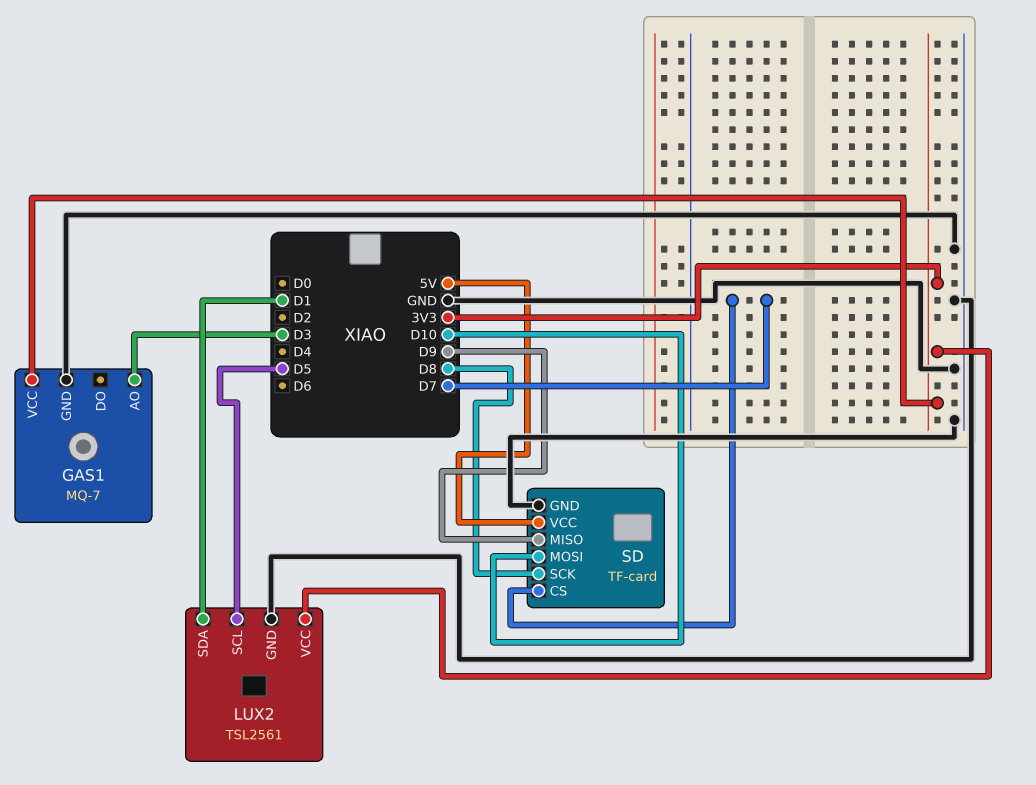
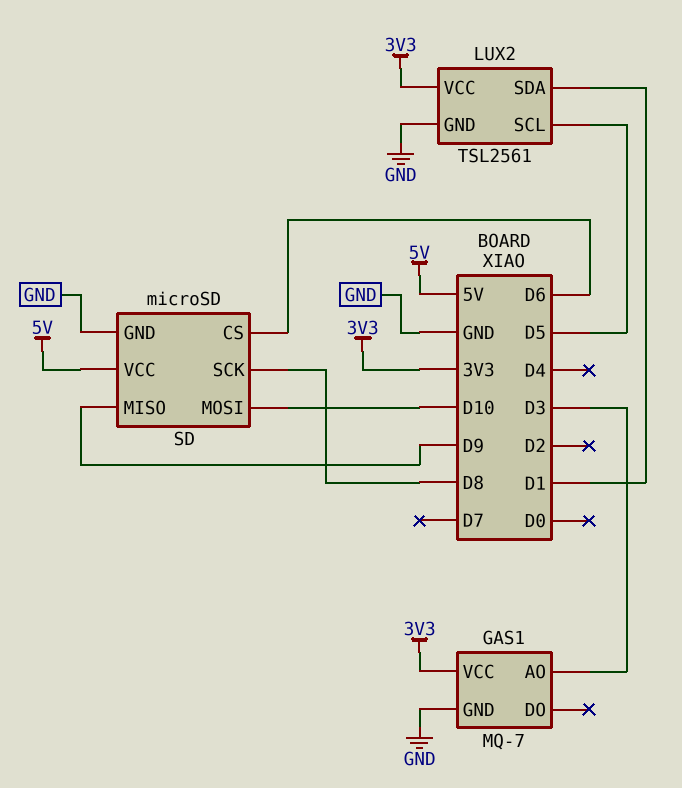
SD: TF-card -> microSD
SD pin CS: D7 -> D6

